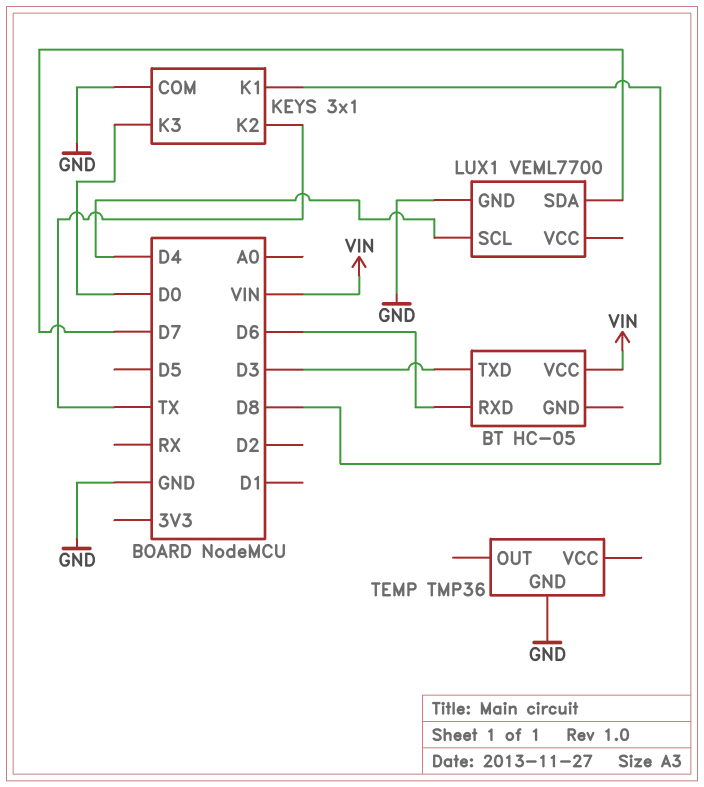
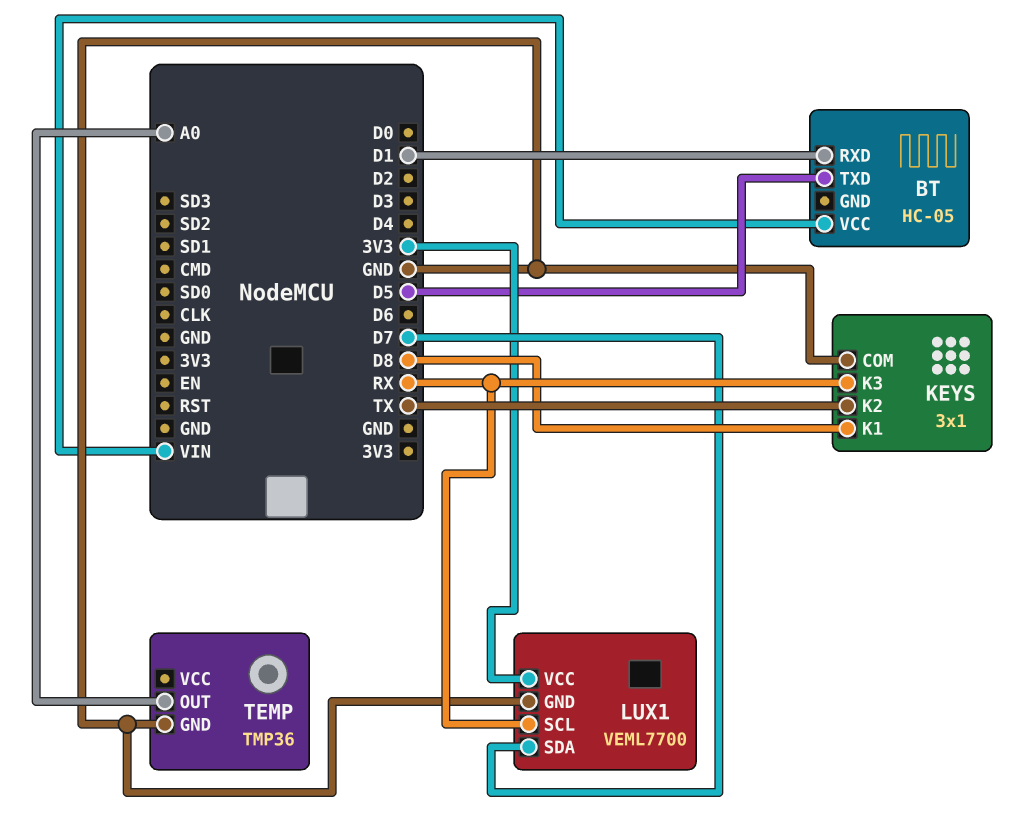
BT pin RXD: D6 -> D1
BT pin TXD: D3 -> D5
KEYS pin K3: D0 -> RX
LUX1 pin SCL: D4 -> RX
LUX1 pin VCC: none -> 3V3
TEMP pin OUT: none -> A0

